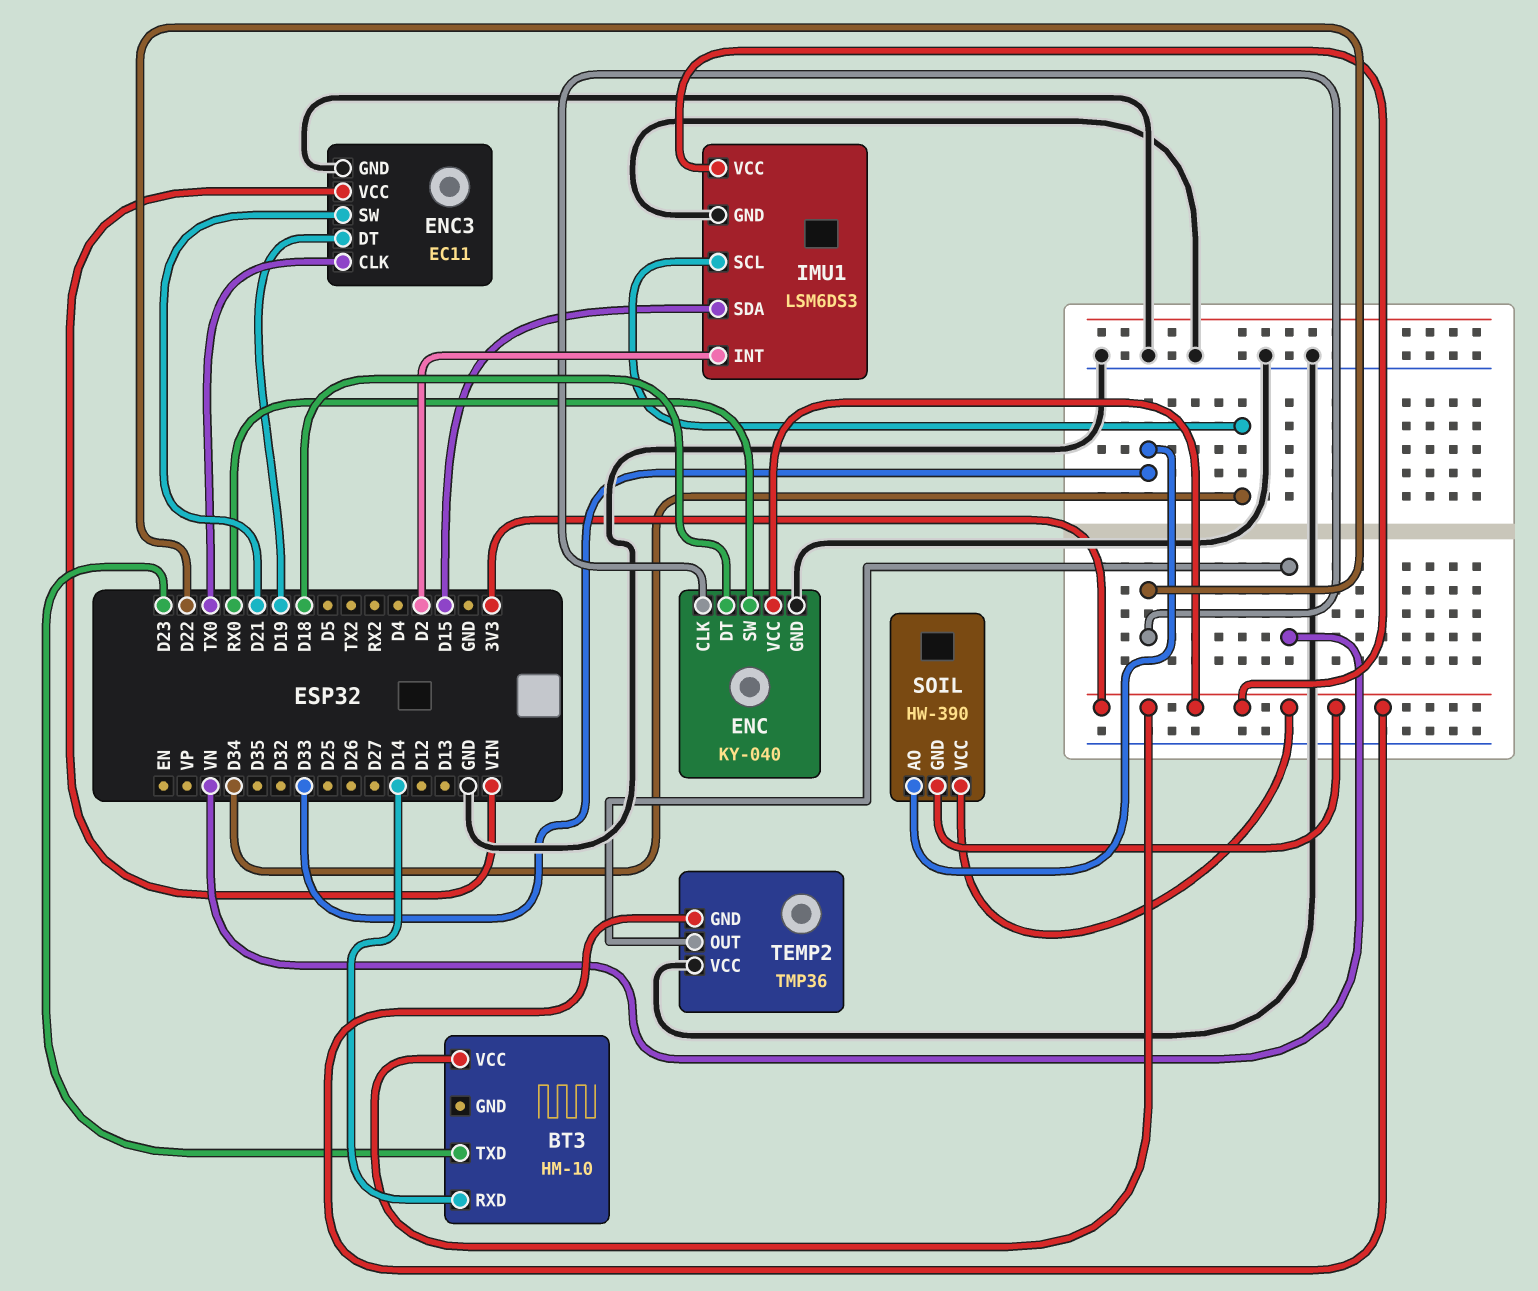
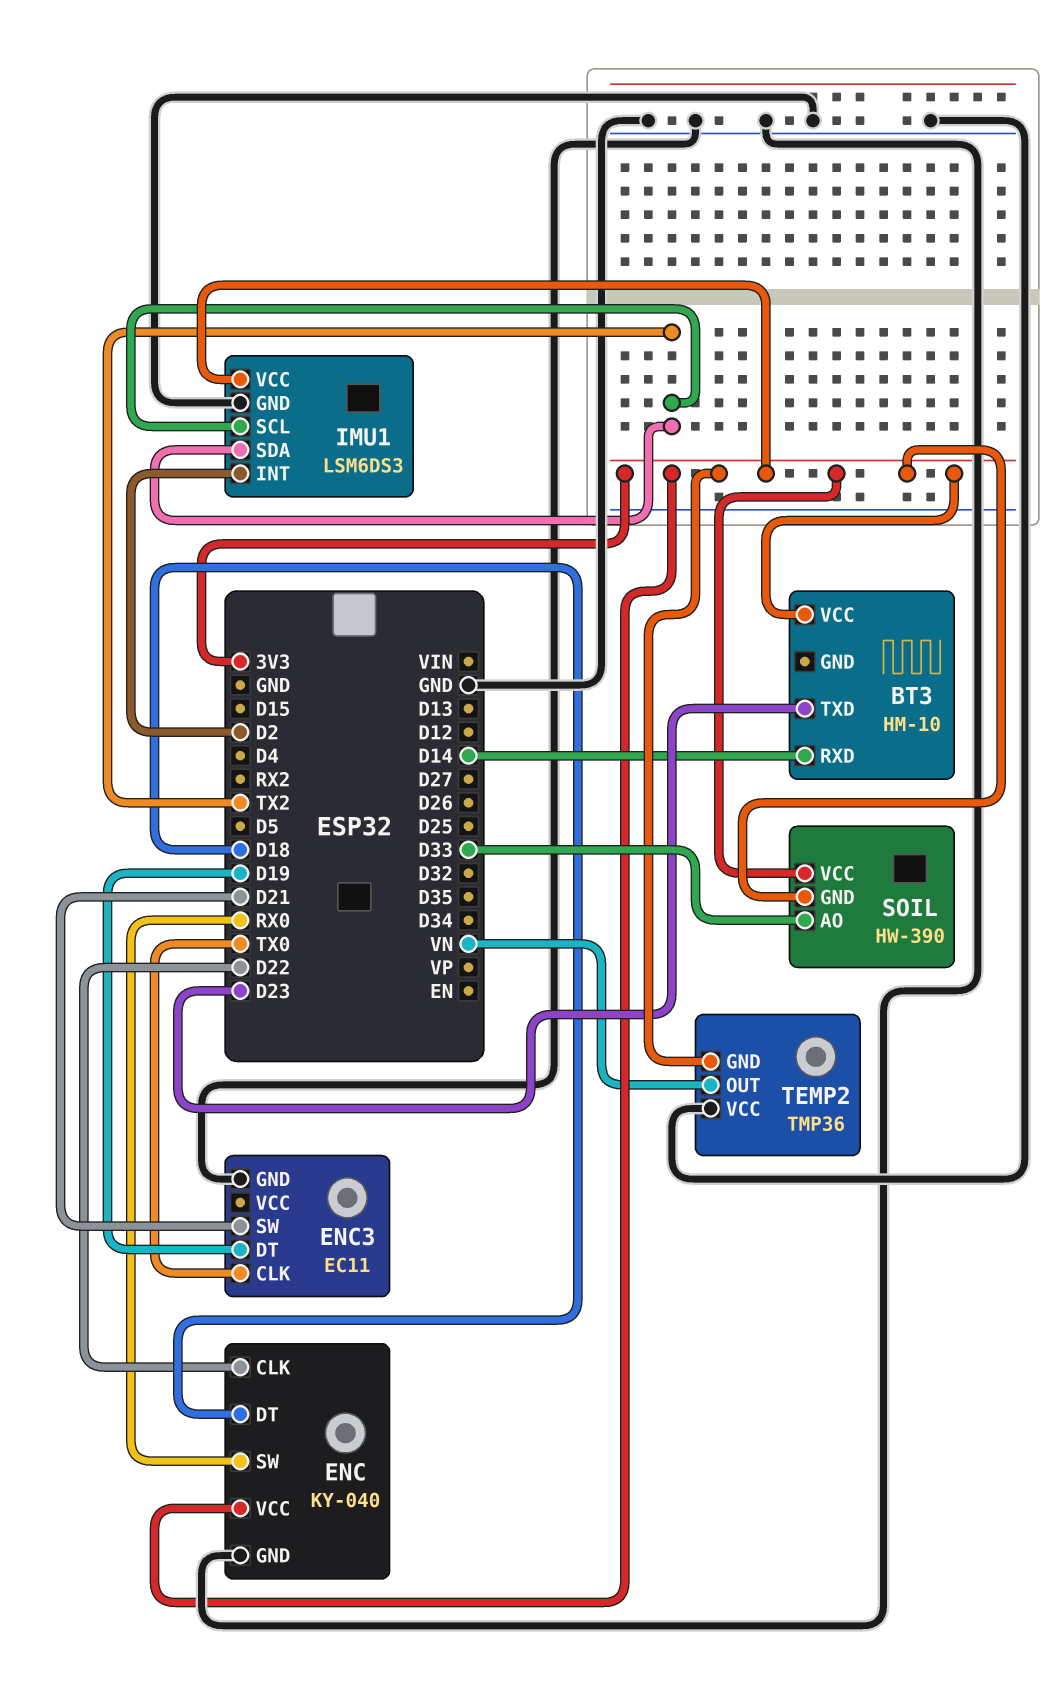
ENC3 pin VCC: VIN -> none
IMU1 pin SCL: D34 -> TX2
IMU1 pin SDA: D15 -> TX2

